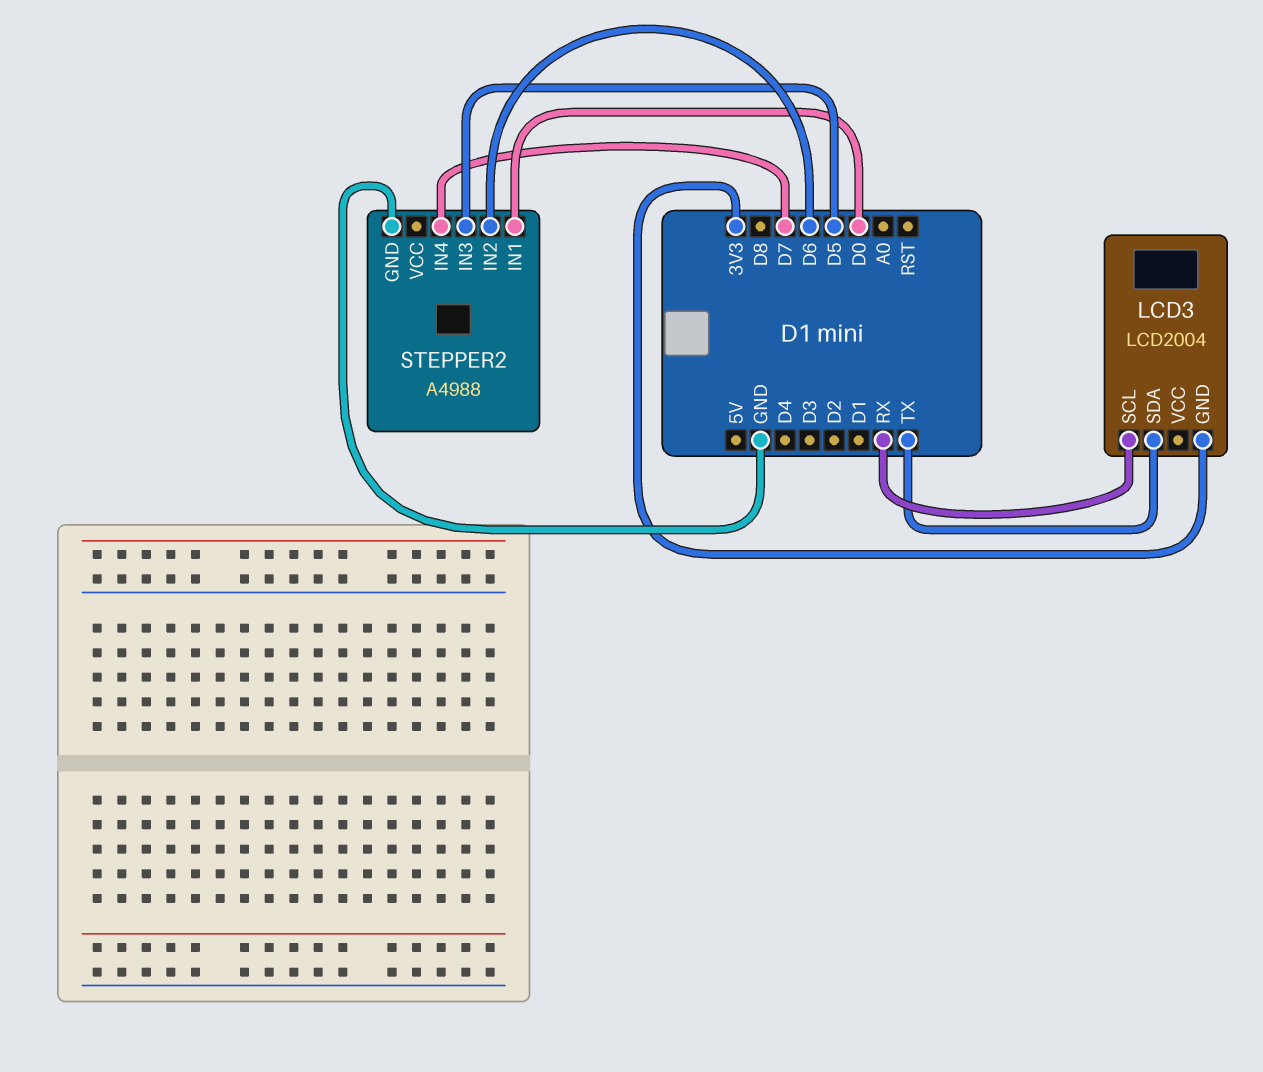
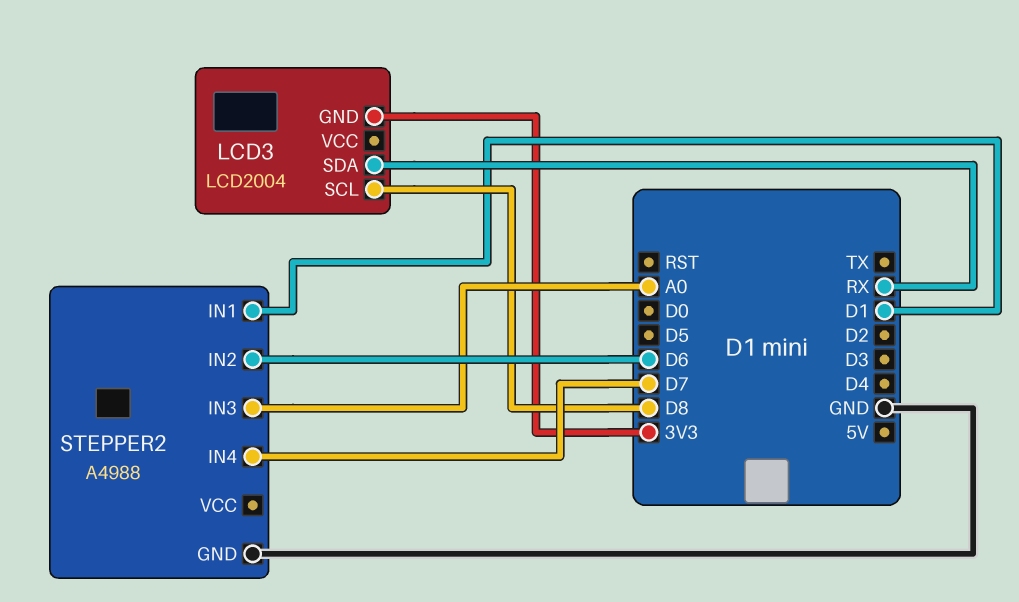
LCD3 pin SCL: RX -> D8
LCD3 pin SDA: TX -> RX
STEPPER2 pin IN1: D0 -> D1
STEPPER2 pin IN3: D5 -> A0

